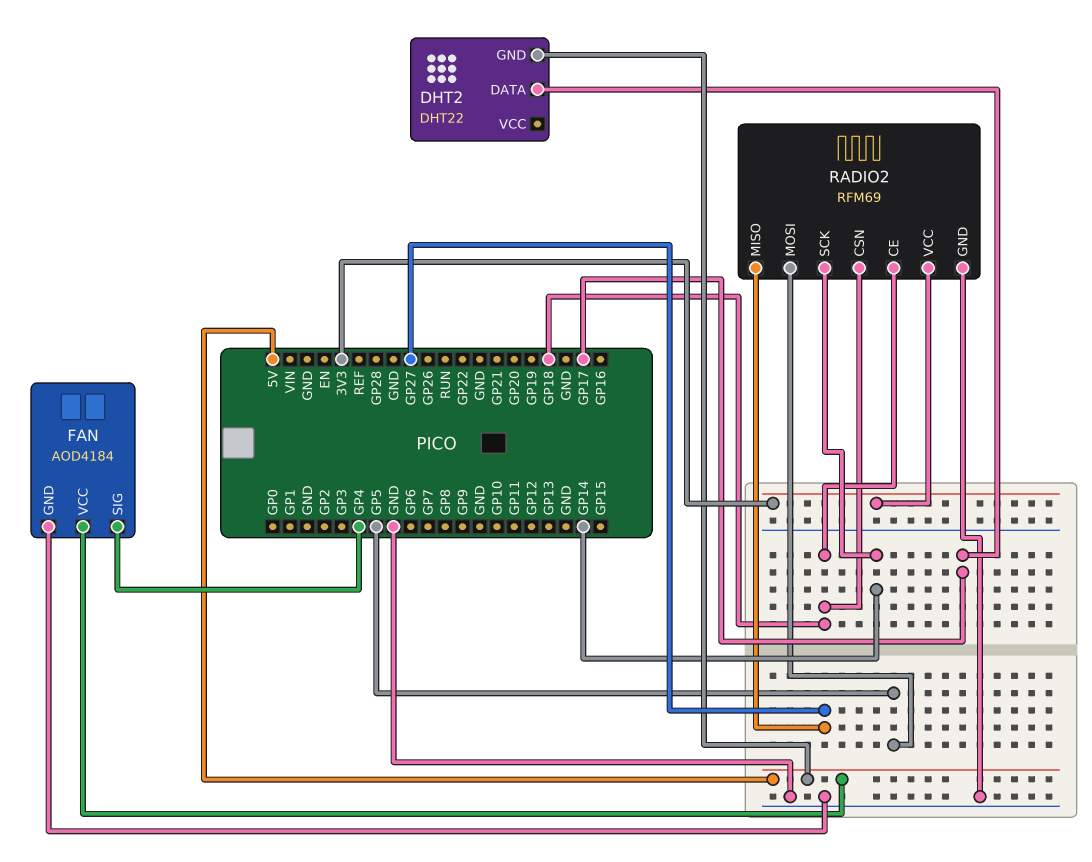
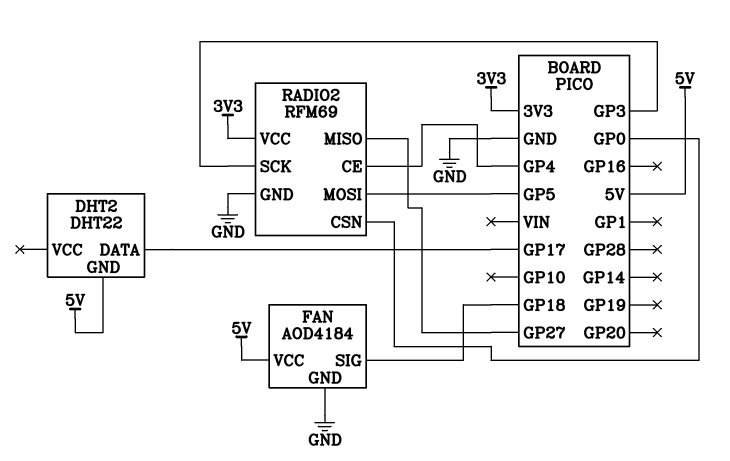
FAN pin SIG: GP4 -> GP18
RADIO2 pin CE: GP18 -> GP4
RADIO2 pin CSN: GP18 -> GP0
RADIO2 pin SCK: GP14 -> GP3

